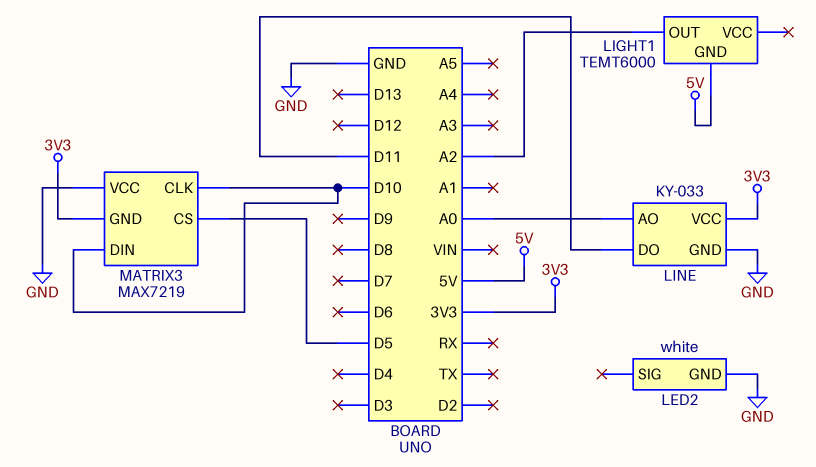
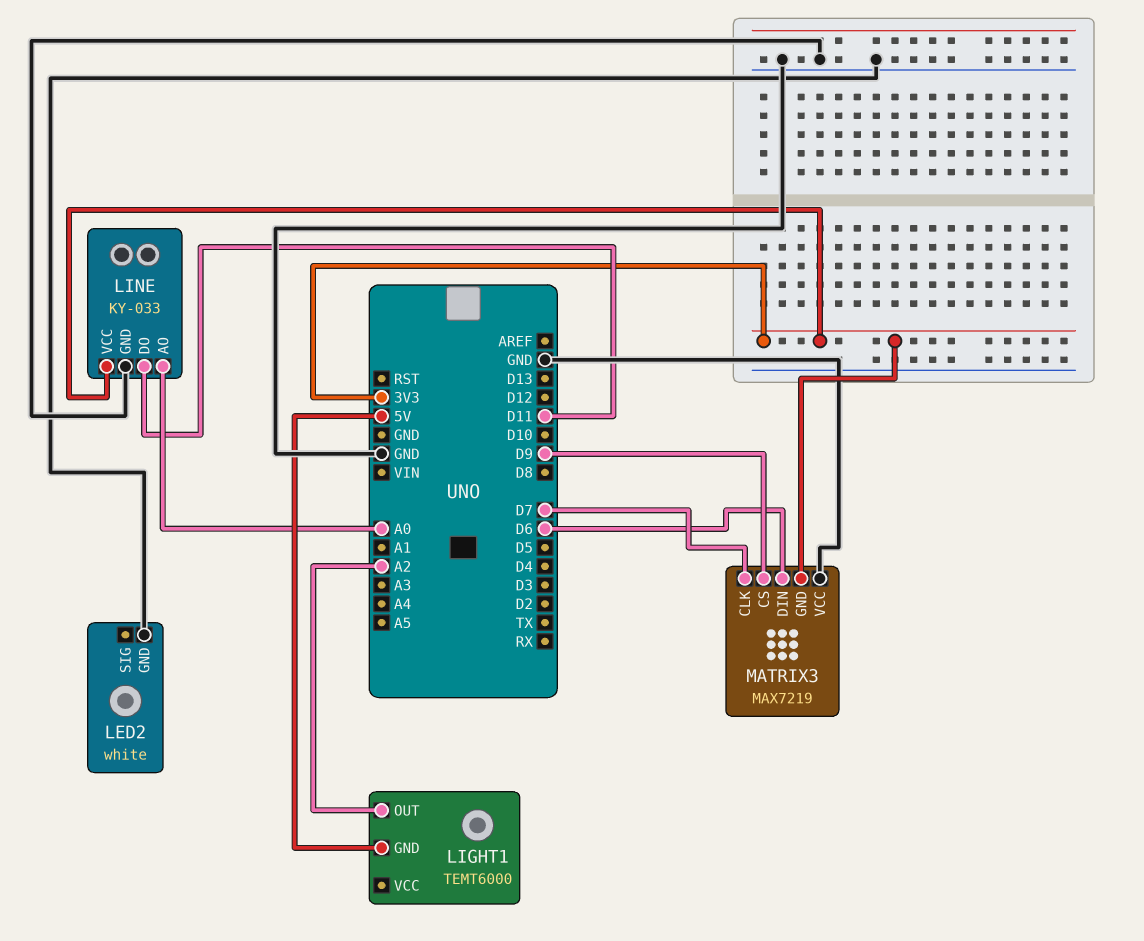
MATRIX3 pin CLK: D10 -> D7
MATRIX3 pin CS: D5 -> D9
MATRIX3 pin DIN: D10 -> D6

